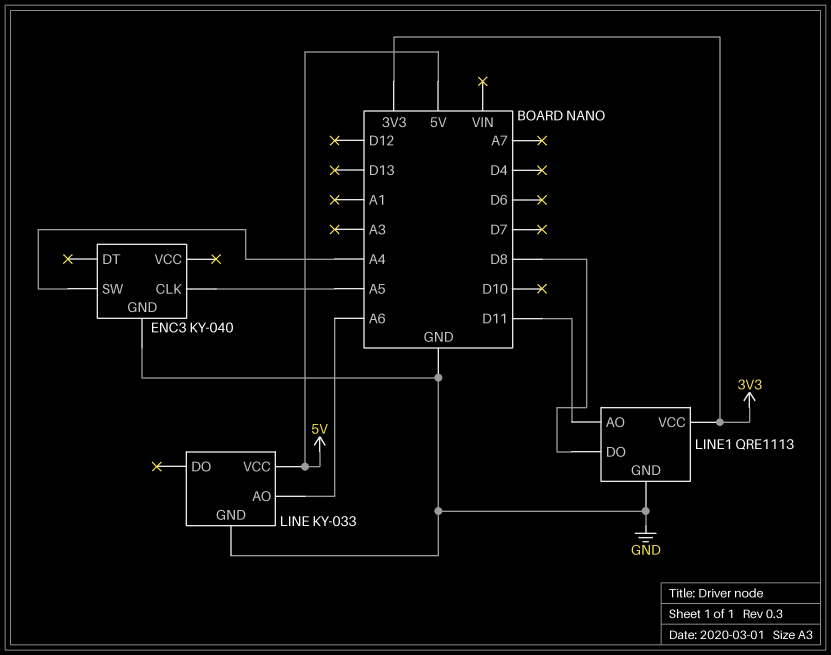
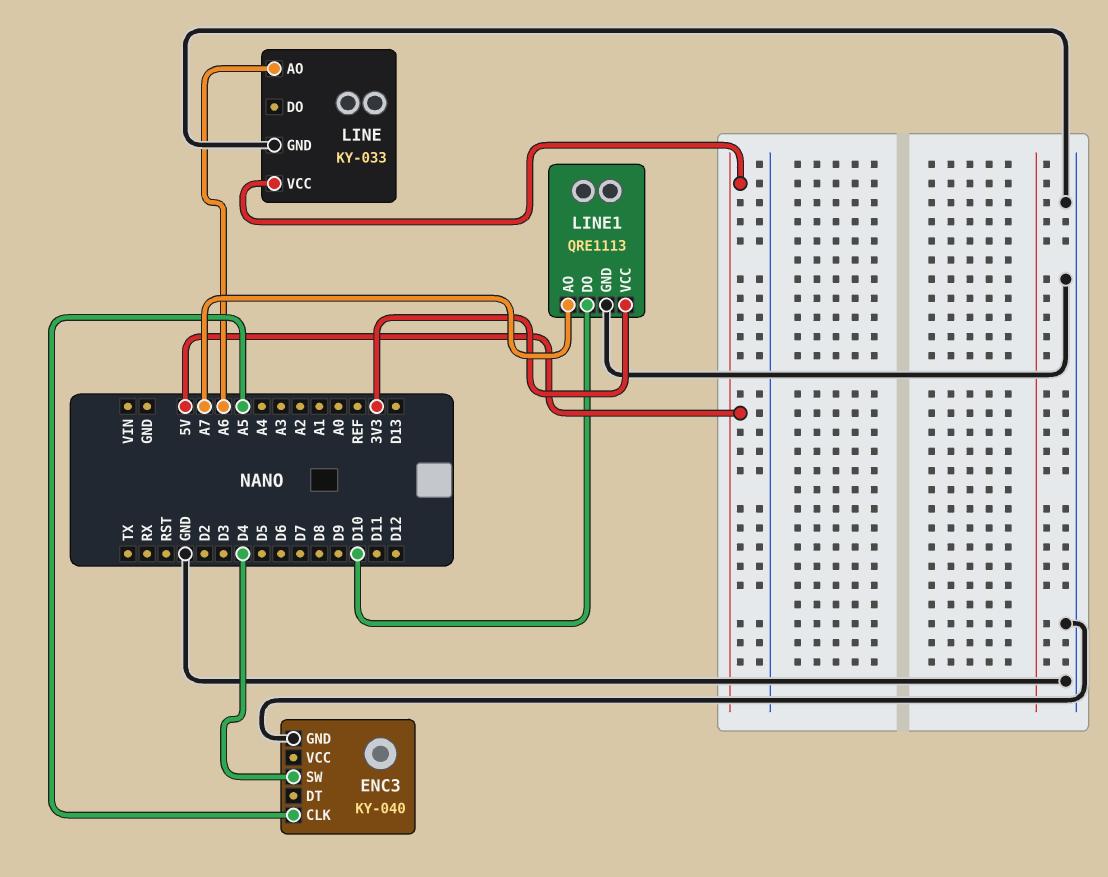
ENC3 pin SW: A4 -> D4
LINE1 pin AO: D11 -> A7
LINE1 pin DO: D8 -> D10

